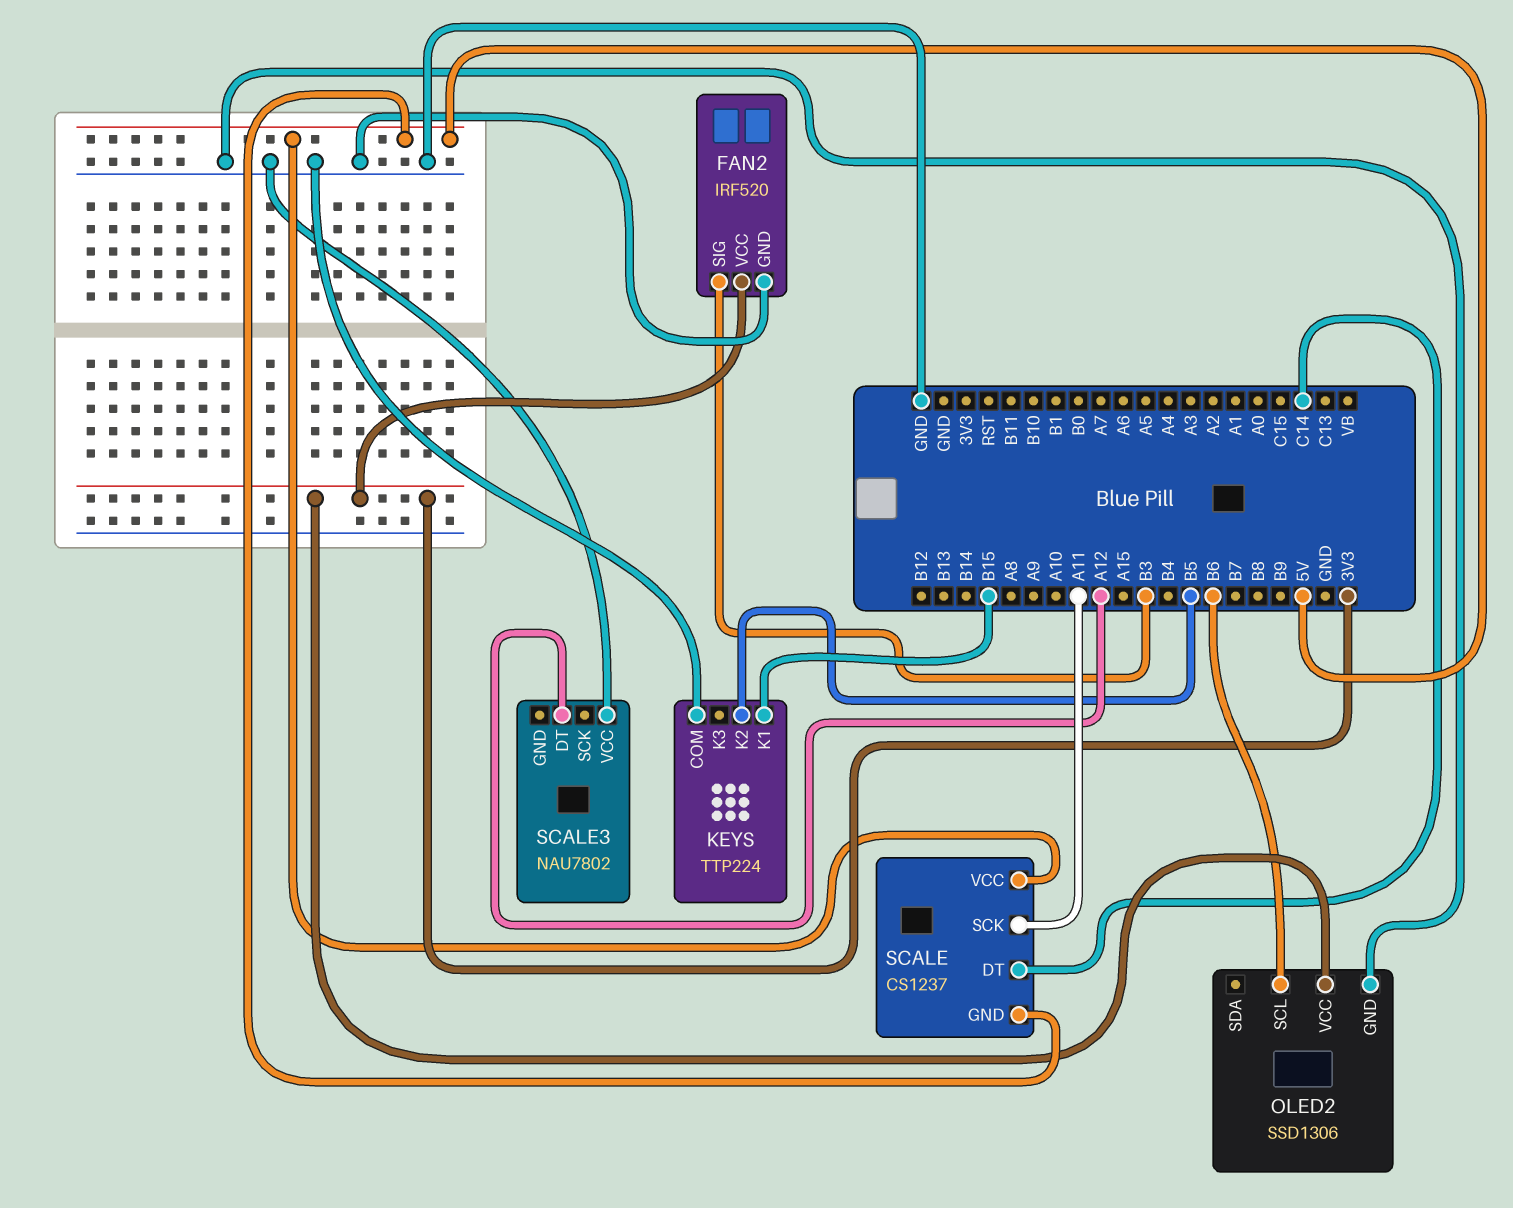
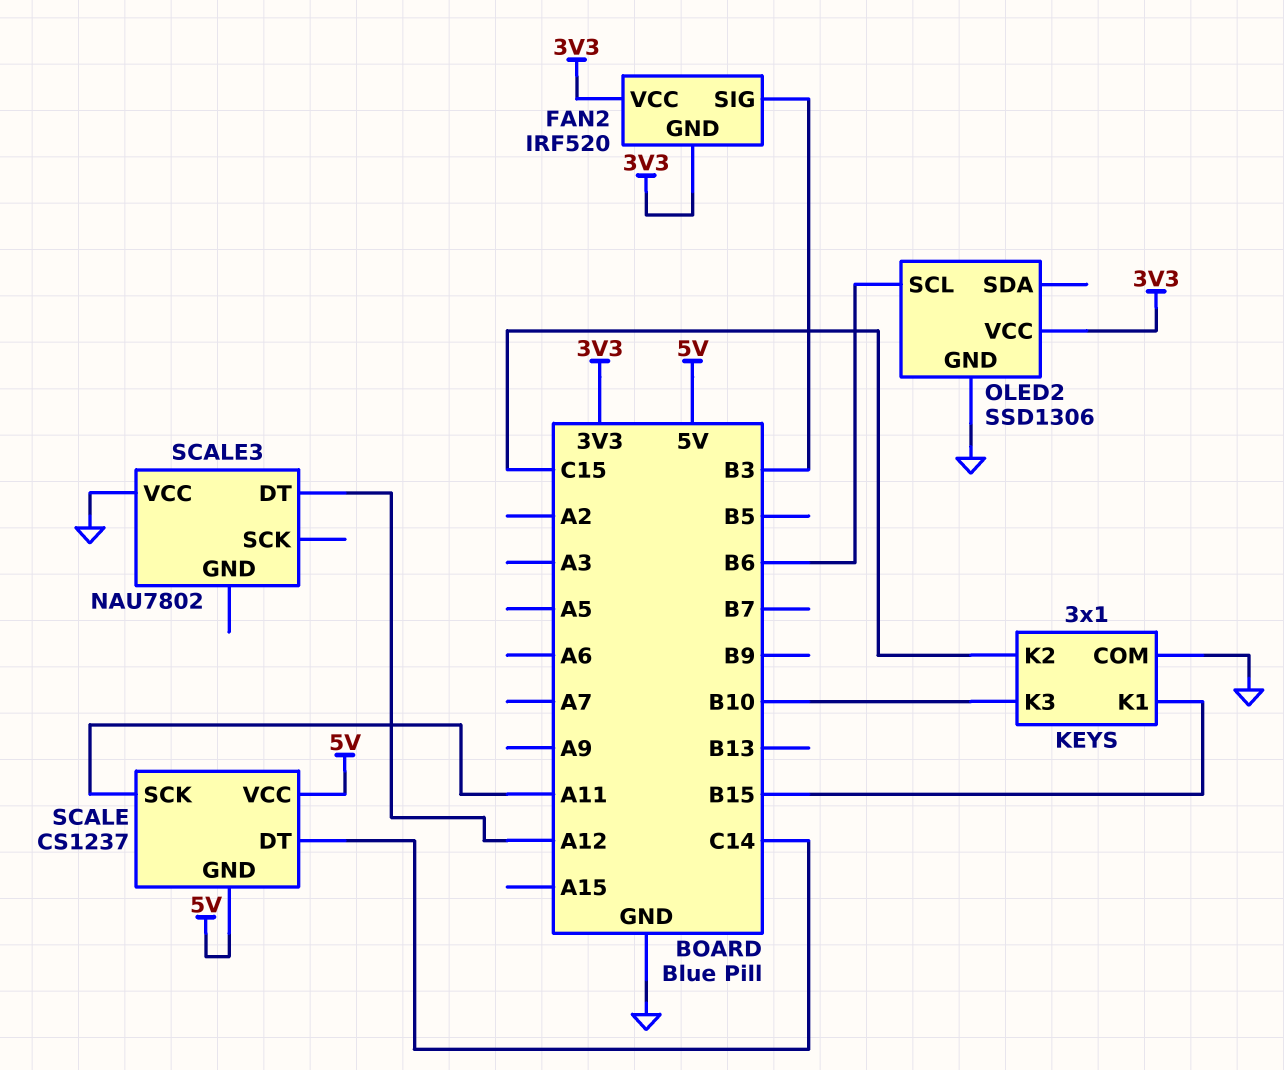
FAN2 pin GND: GND -> 3V3
KEYS: TTP224 -> 3x1
KEYS pin K2: B5 -> C15
KEYS pin K3: none -> B10

